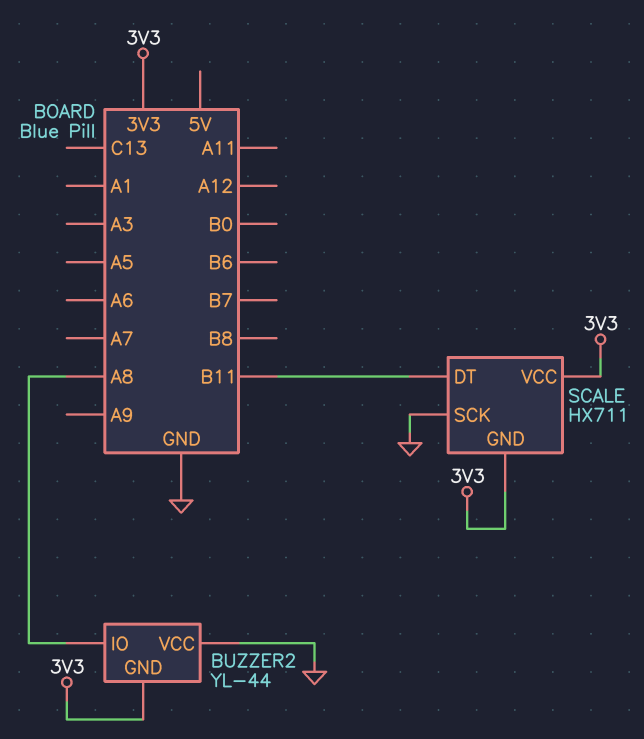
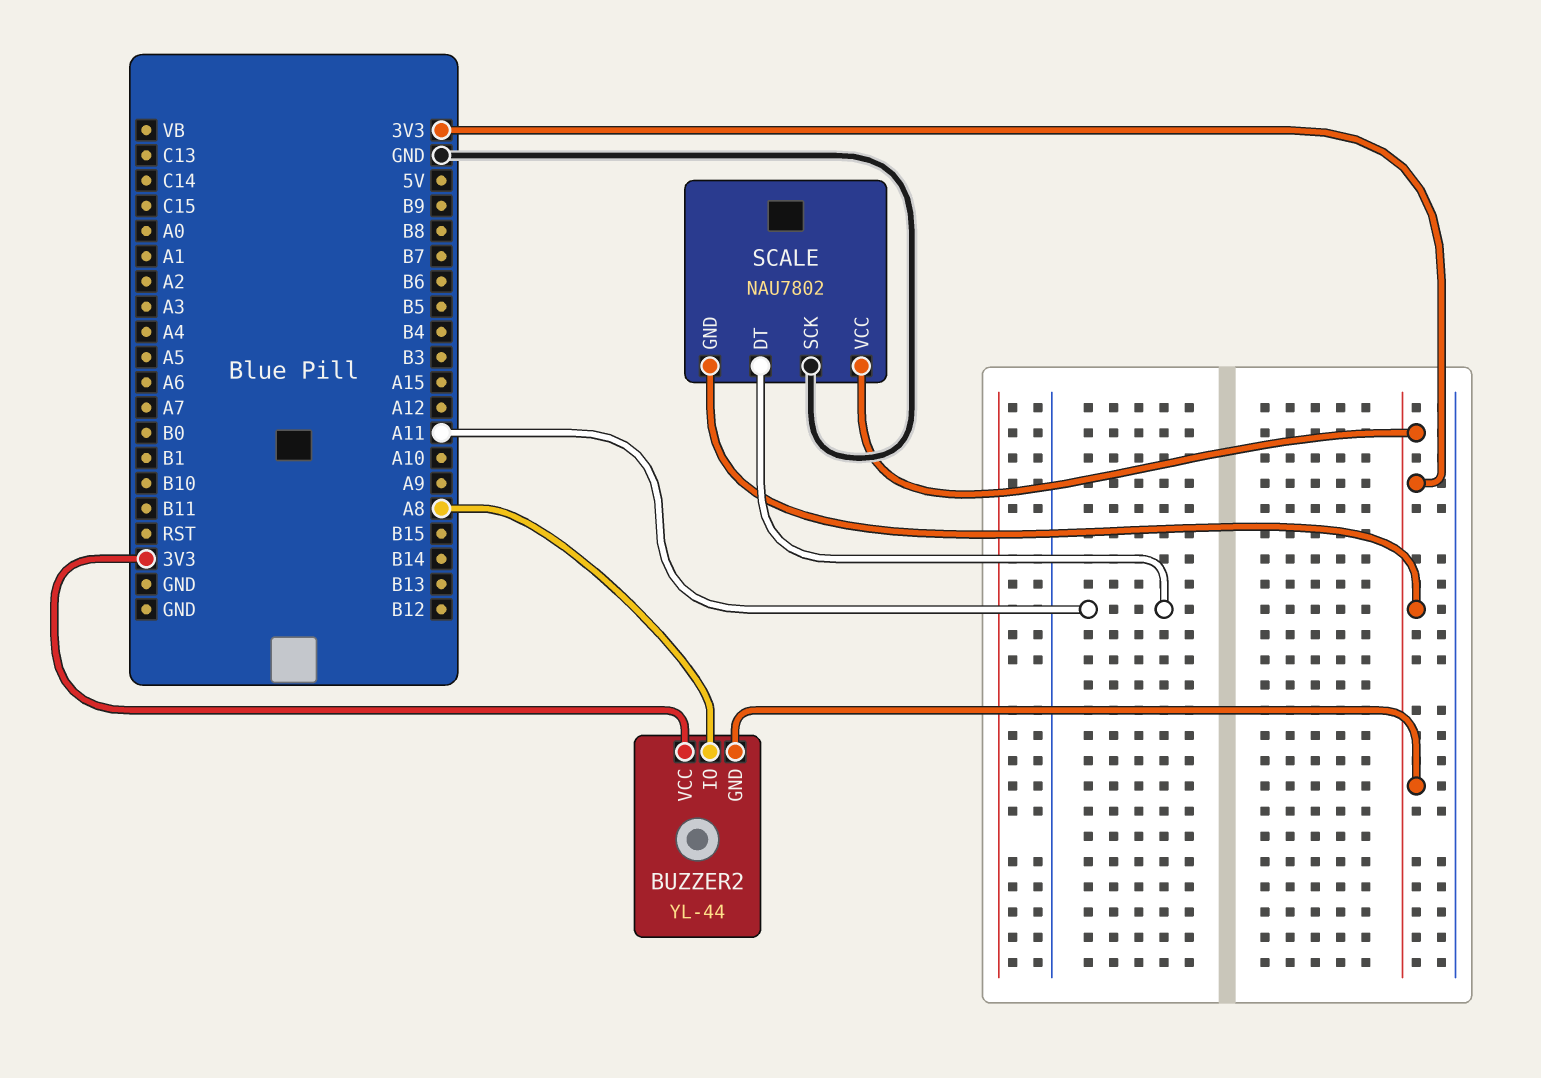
BUZZER2 pin VCC: GND -> 3V3
SCALE: HX711 -> NAU7802
SCALE pin DT: B11 -> A11

